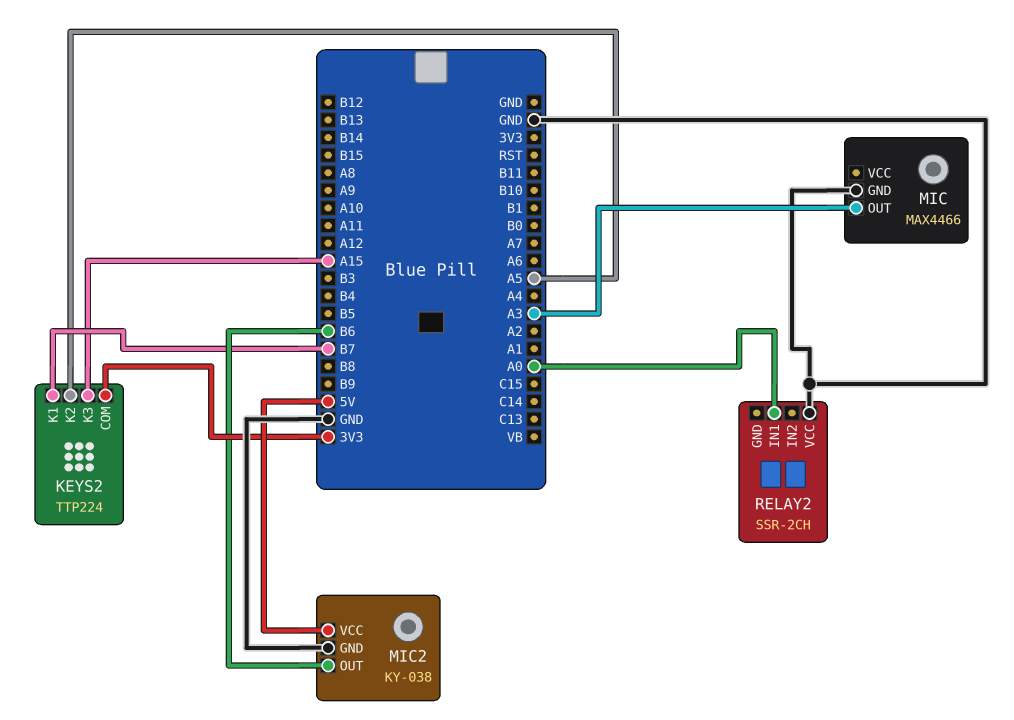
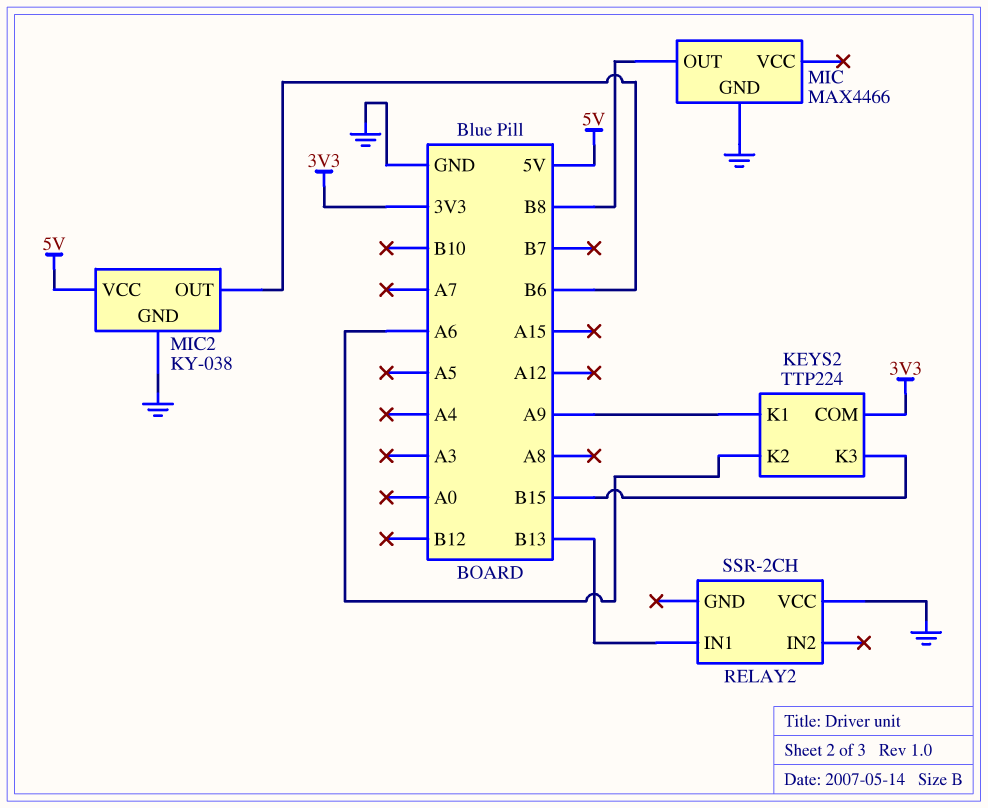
KEYS2 pin K1: B7 -> A9
KEYS2 pin K2: A5 -> A6
KEYS2 pin K3: A15 -> B15
MIC pin OUT: A3 -> B8
RELAY2 pin IN1: A0 -> B13

